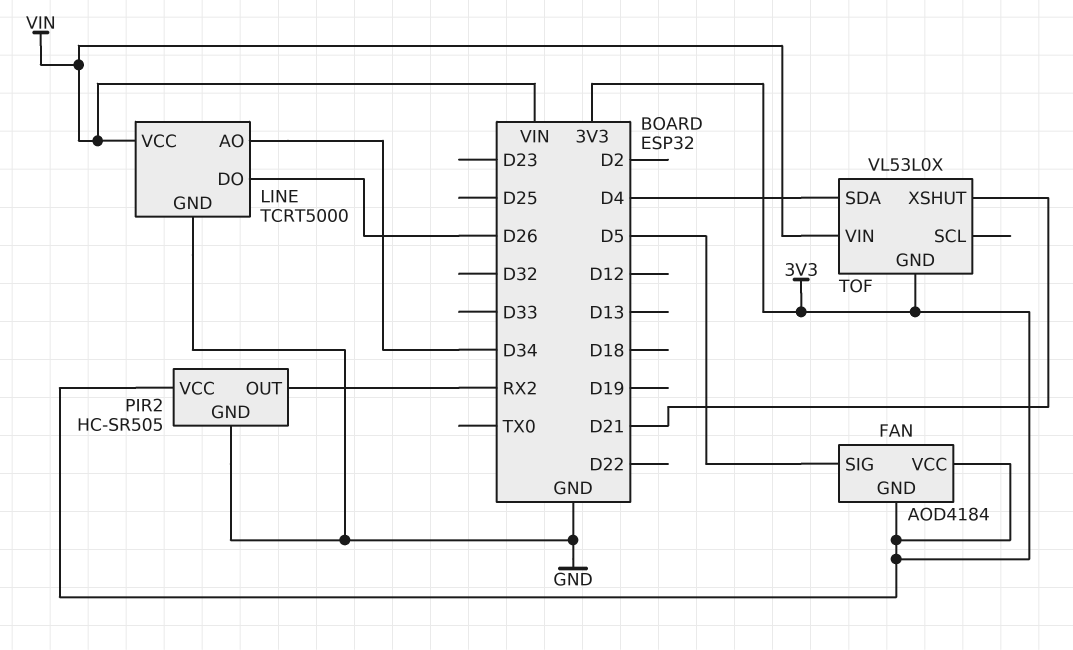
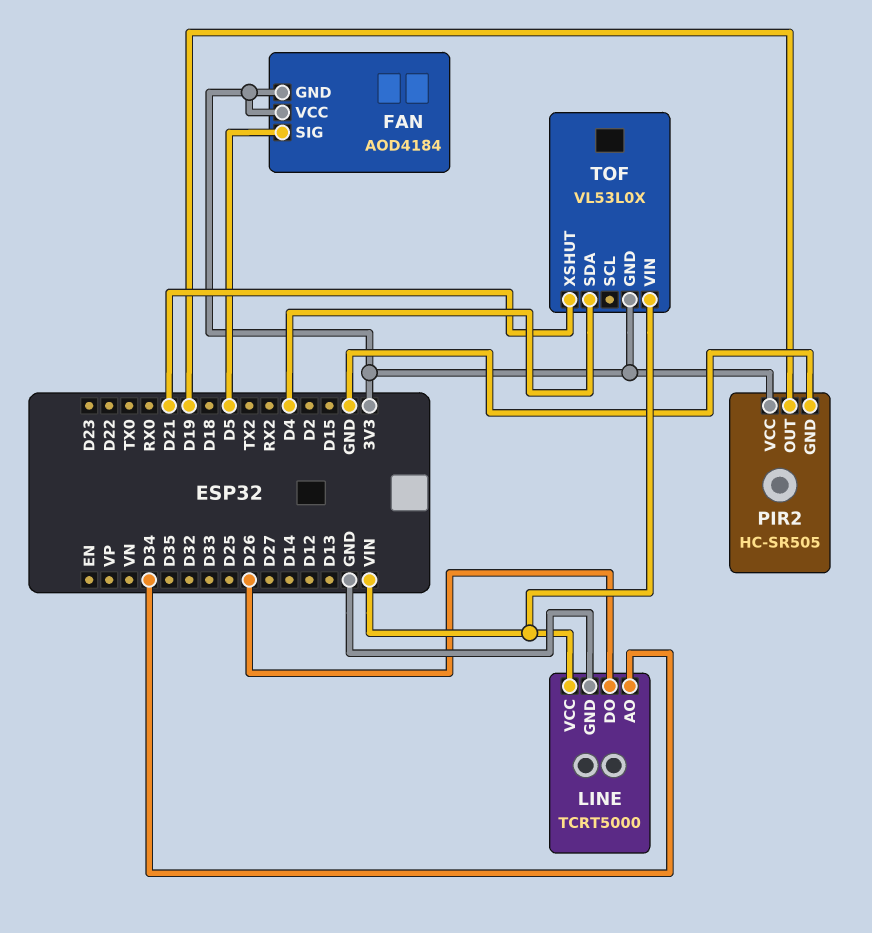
PIR2 pin OUT: RX2 -> D19

